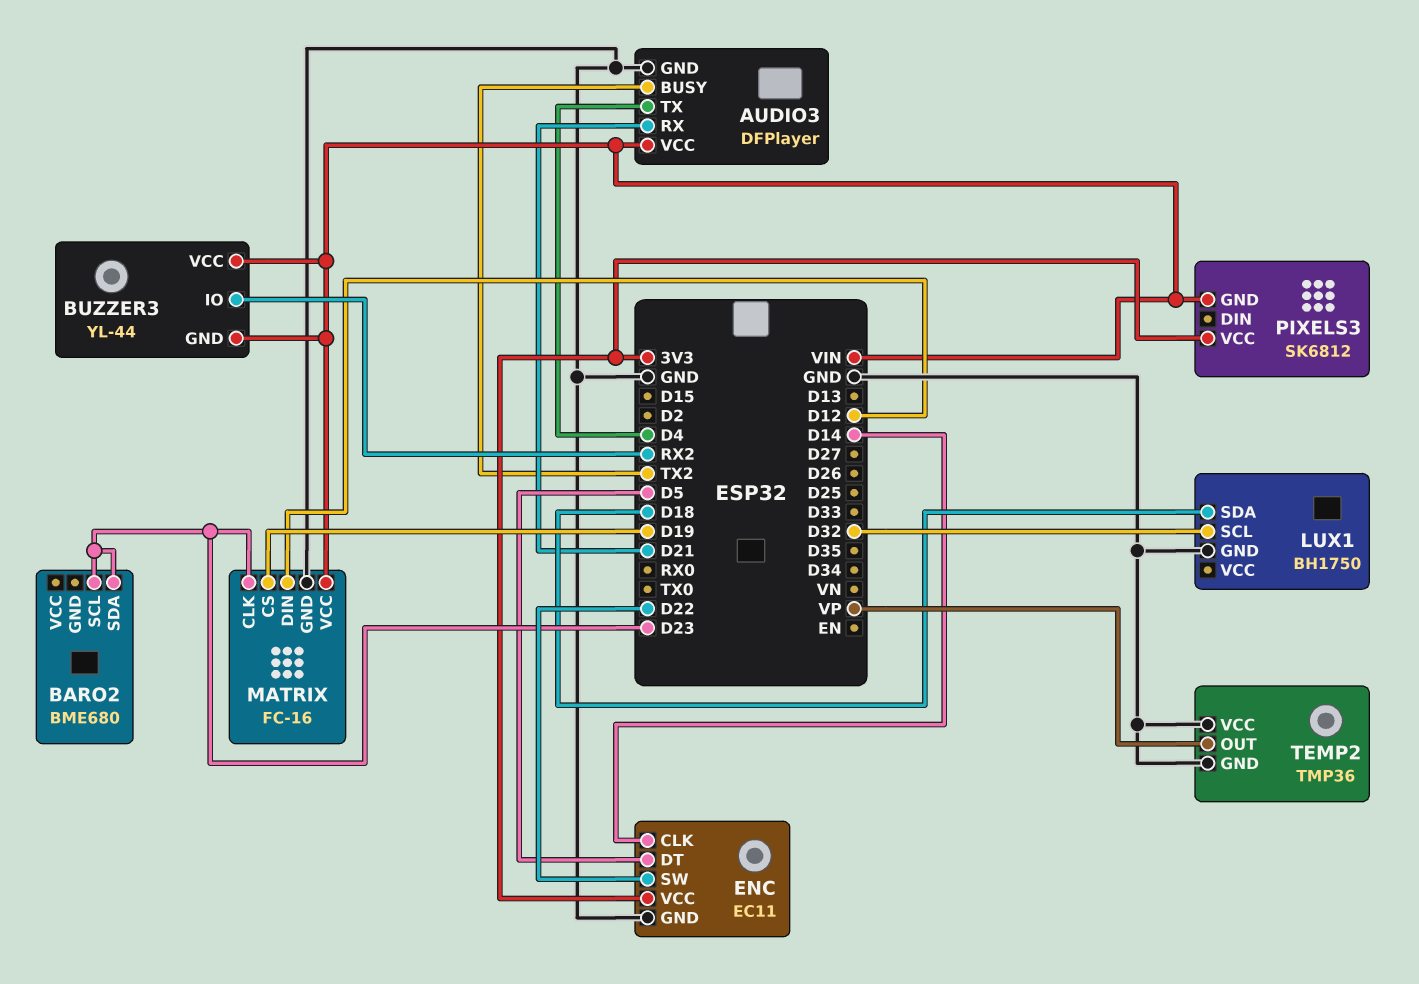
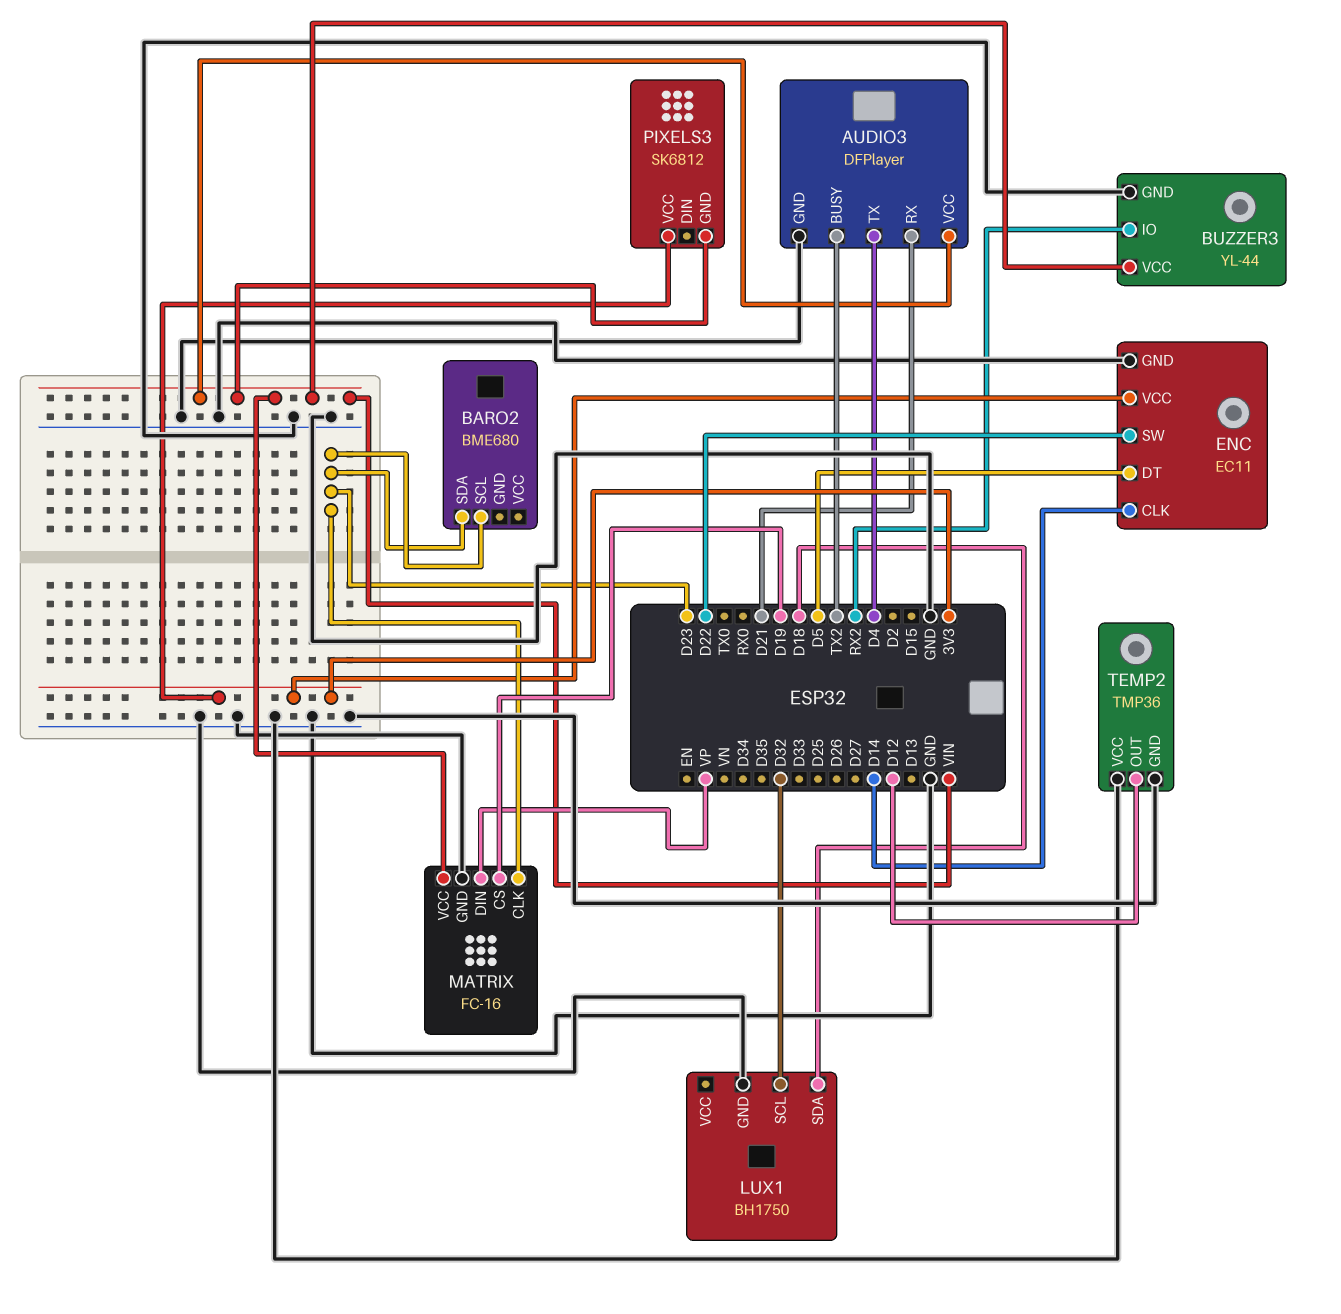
BUZZER3 pin GND: VIN -> GND
MATRIX pin DIN: D12 -> VP
TEMP2 pin OUT: VP -> D12

